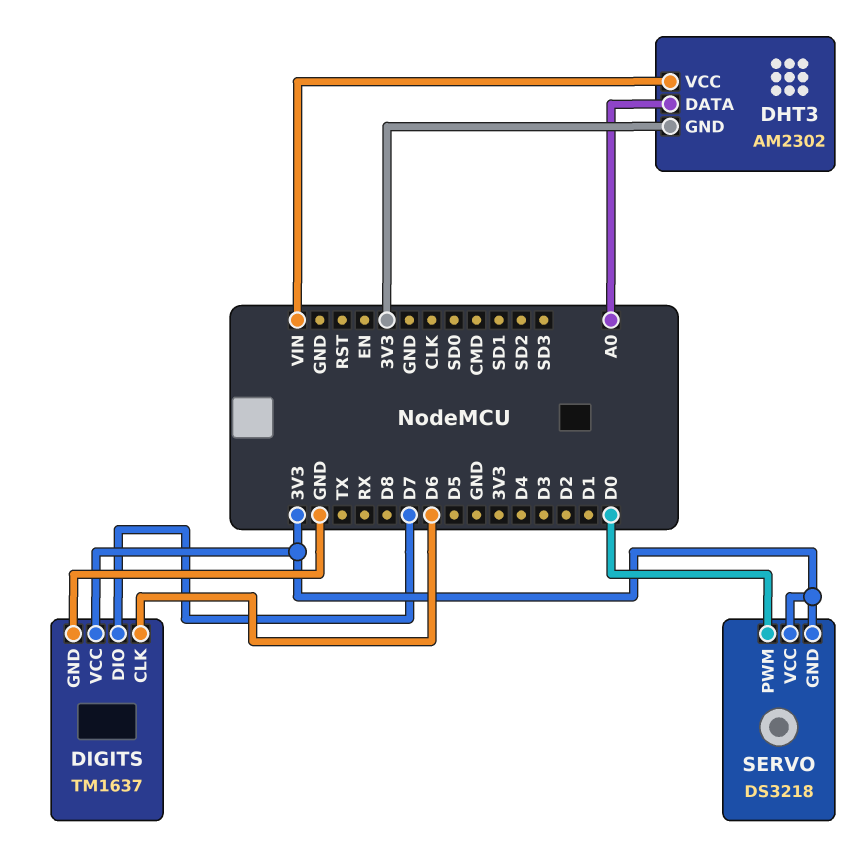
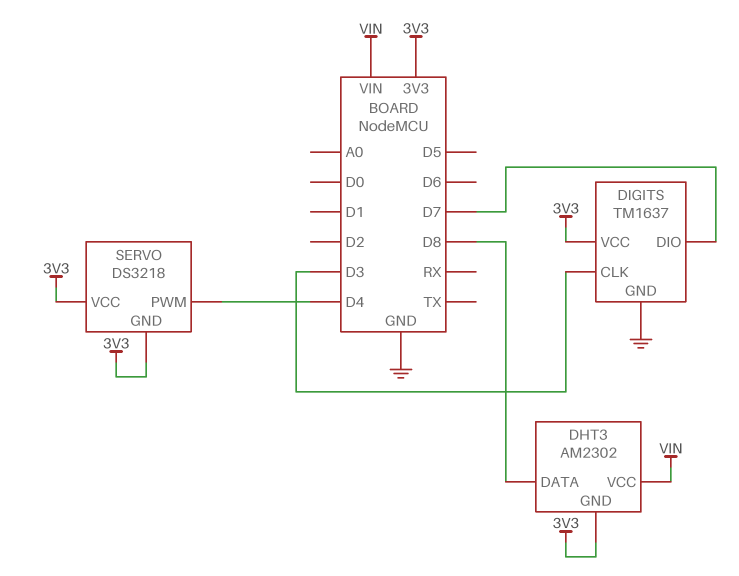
DHT3 pin DATA: A0 -> D8
DIGITS pin CLK: D6 -> D3
SERVO pin PWM: D0 -> D4

